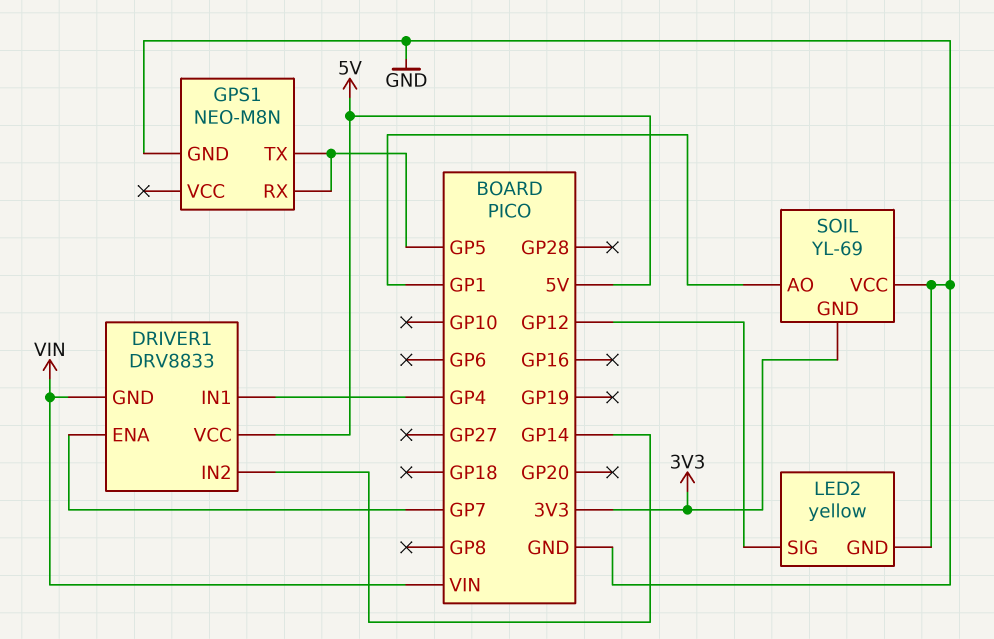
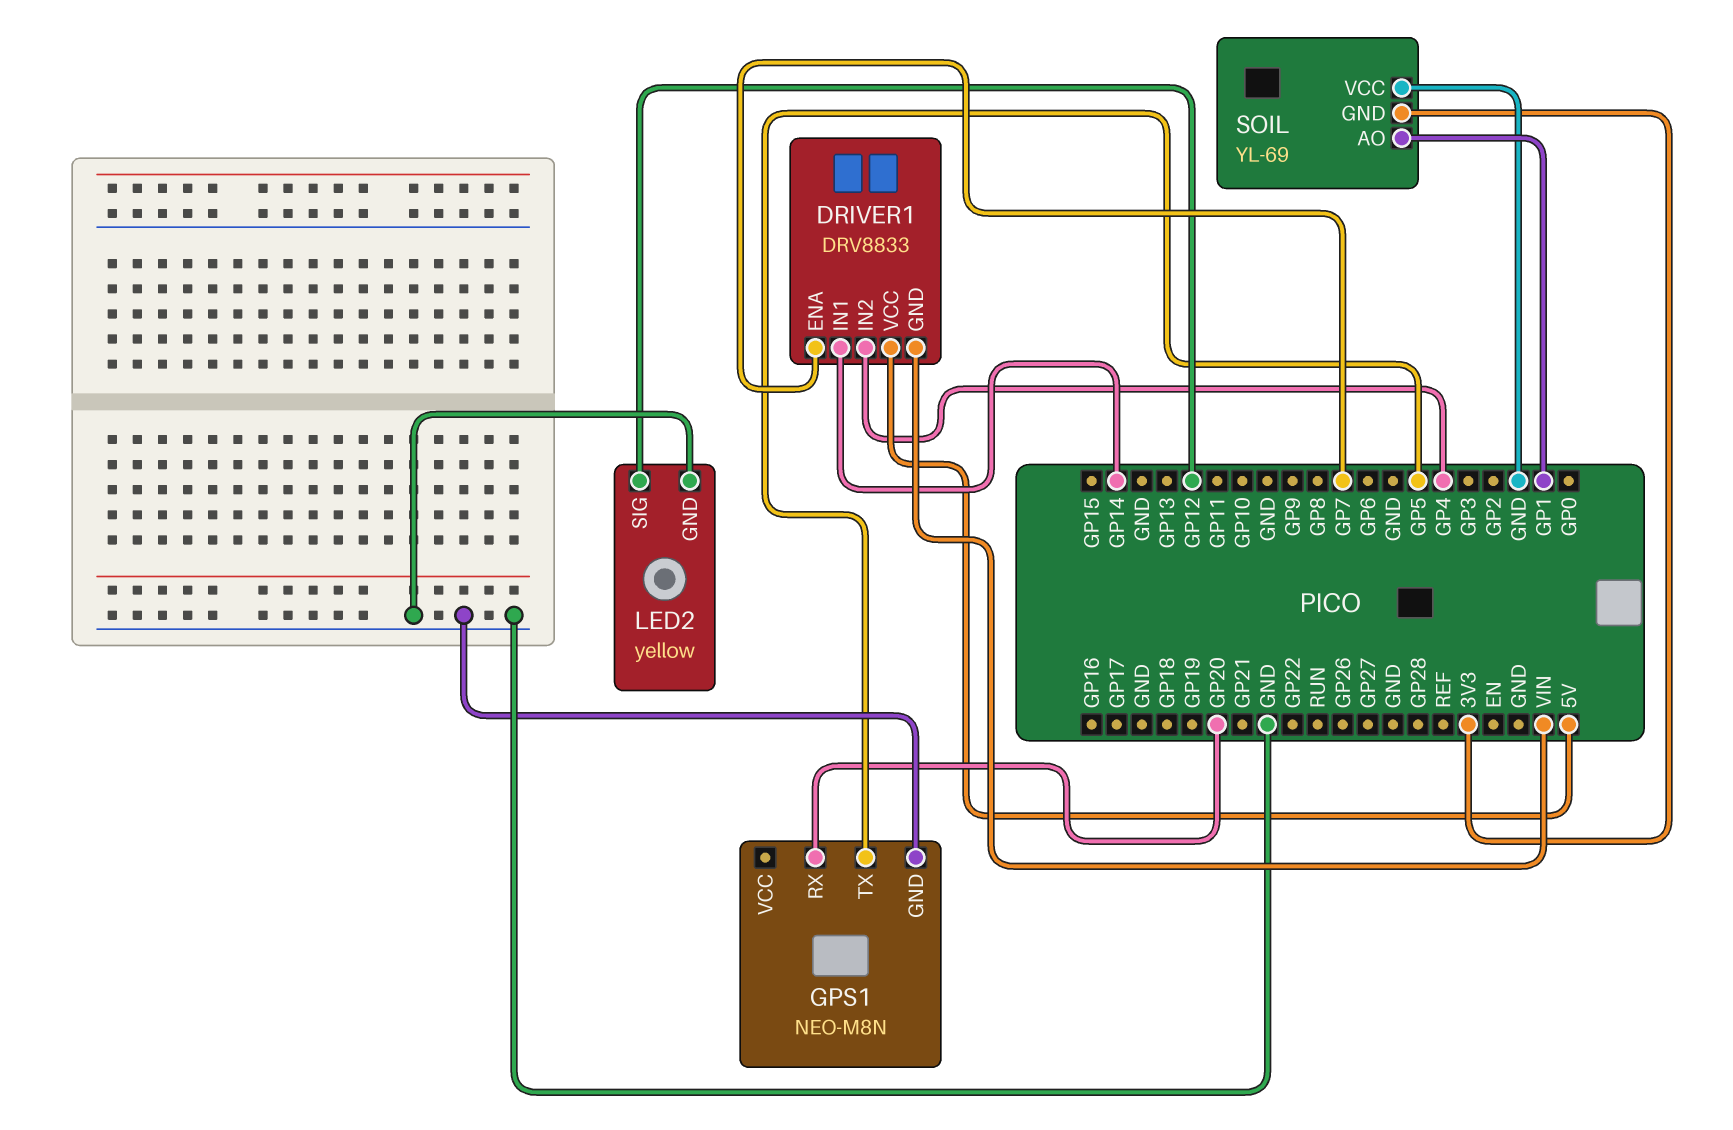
DRIVER1 pin IN1: GP4 -> GP14
DRIVER1 pin IN2: GP14 -> GP4
GPS1 pin RX: GP5 -> GP20

